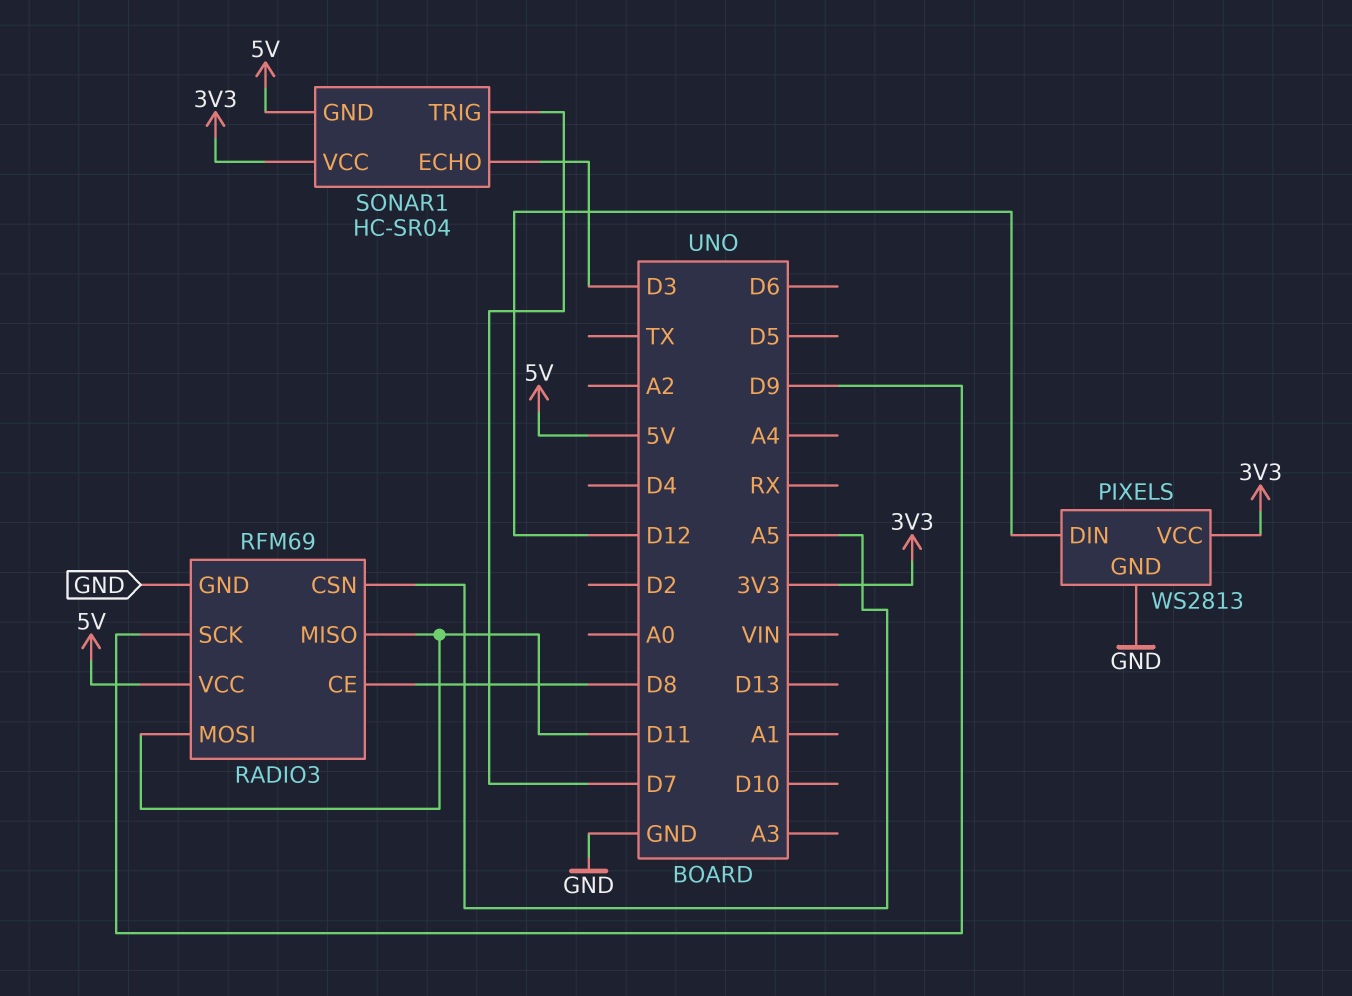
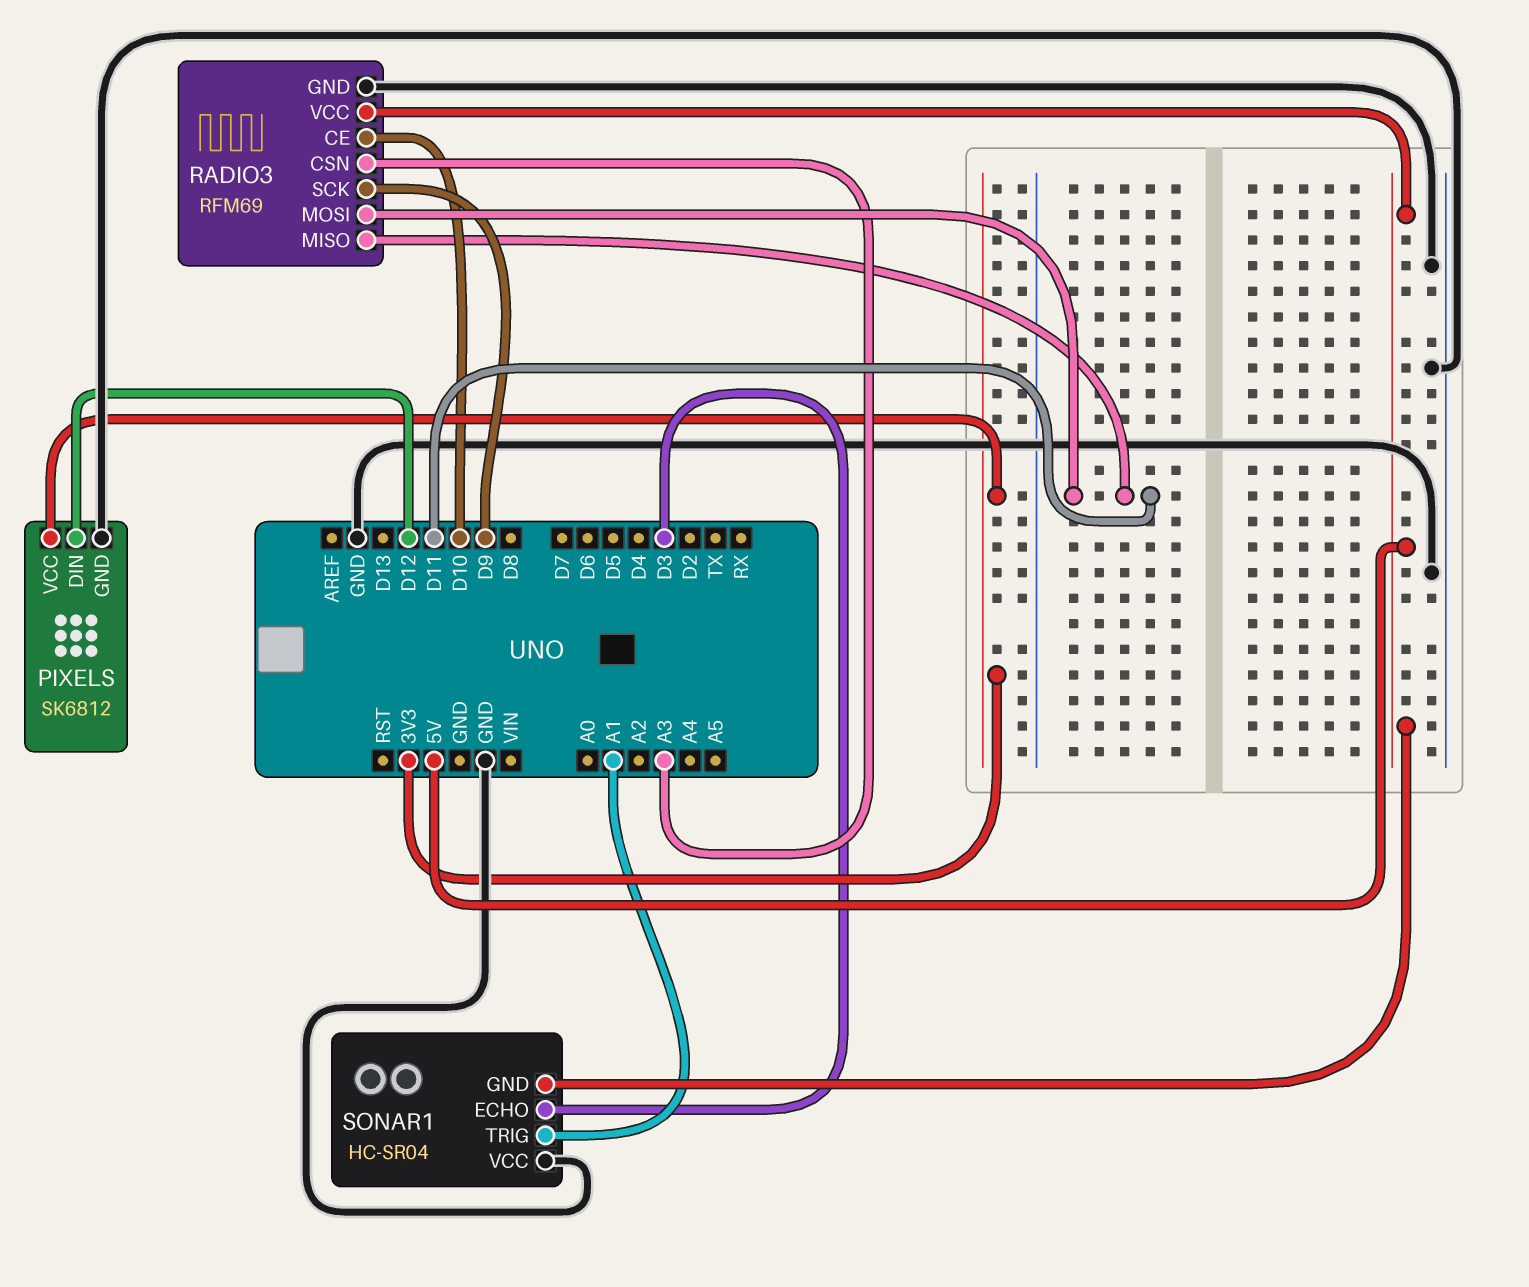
PIXELS: WS2813 -> SK6812
RADIO3 pin CE: D8 -> D10
RADIO3 pin CSN: A5 -> A3
SONAR1 pin TRIG: D7 -> A1
SONAR1 pin VCC: 3V3 -> GND

